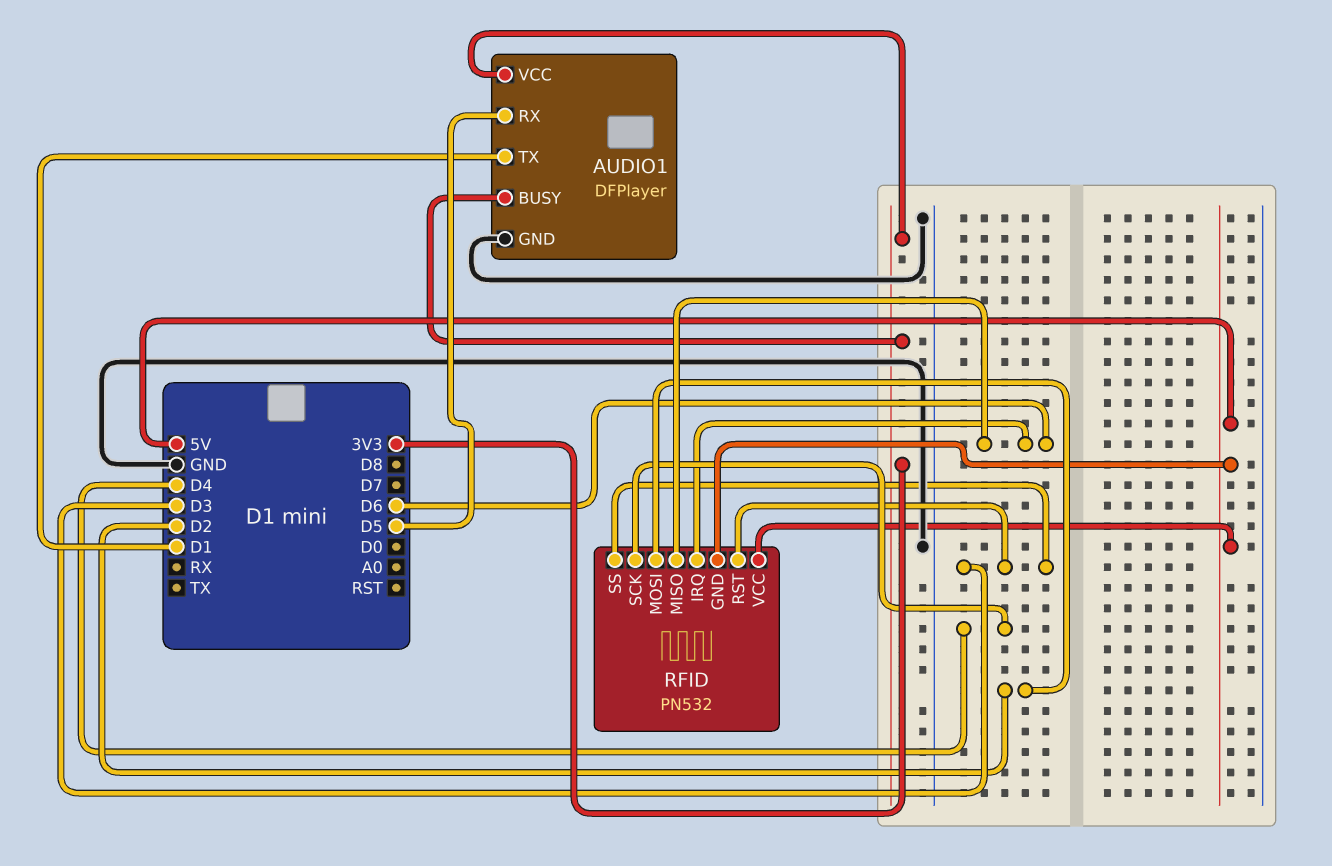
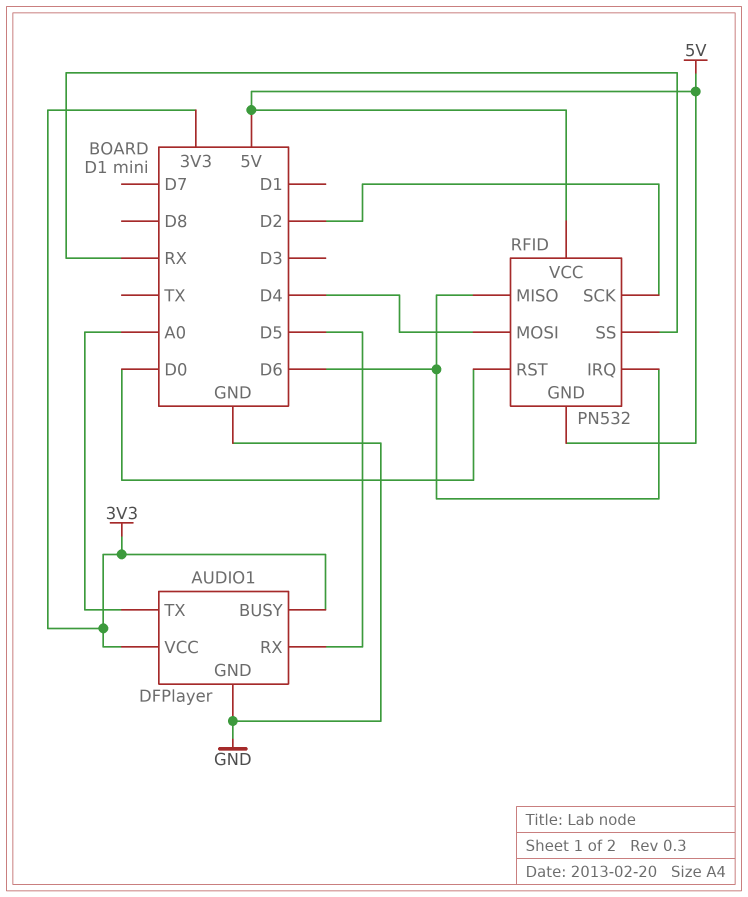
AUDIO1 pin TX: D1 -> A0
RFID pin MOSI: D2 -> D4
RFID pin RST: D3 -> D0
RFID pin SCK: D4 -> D2
RFID pin SS: D3 -> RX

